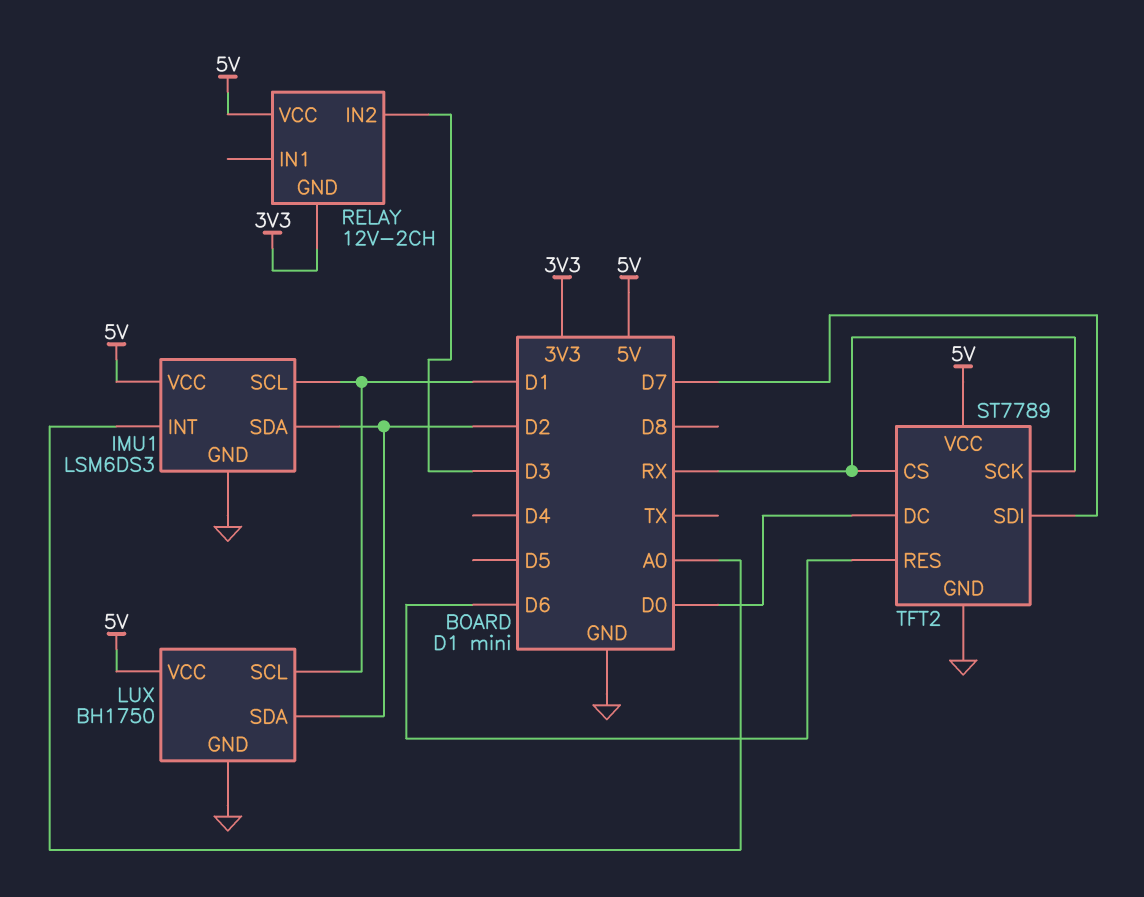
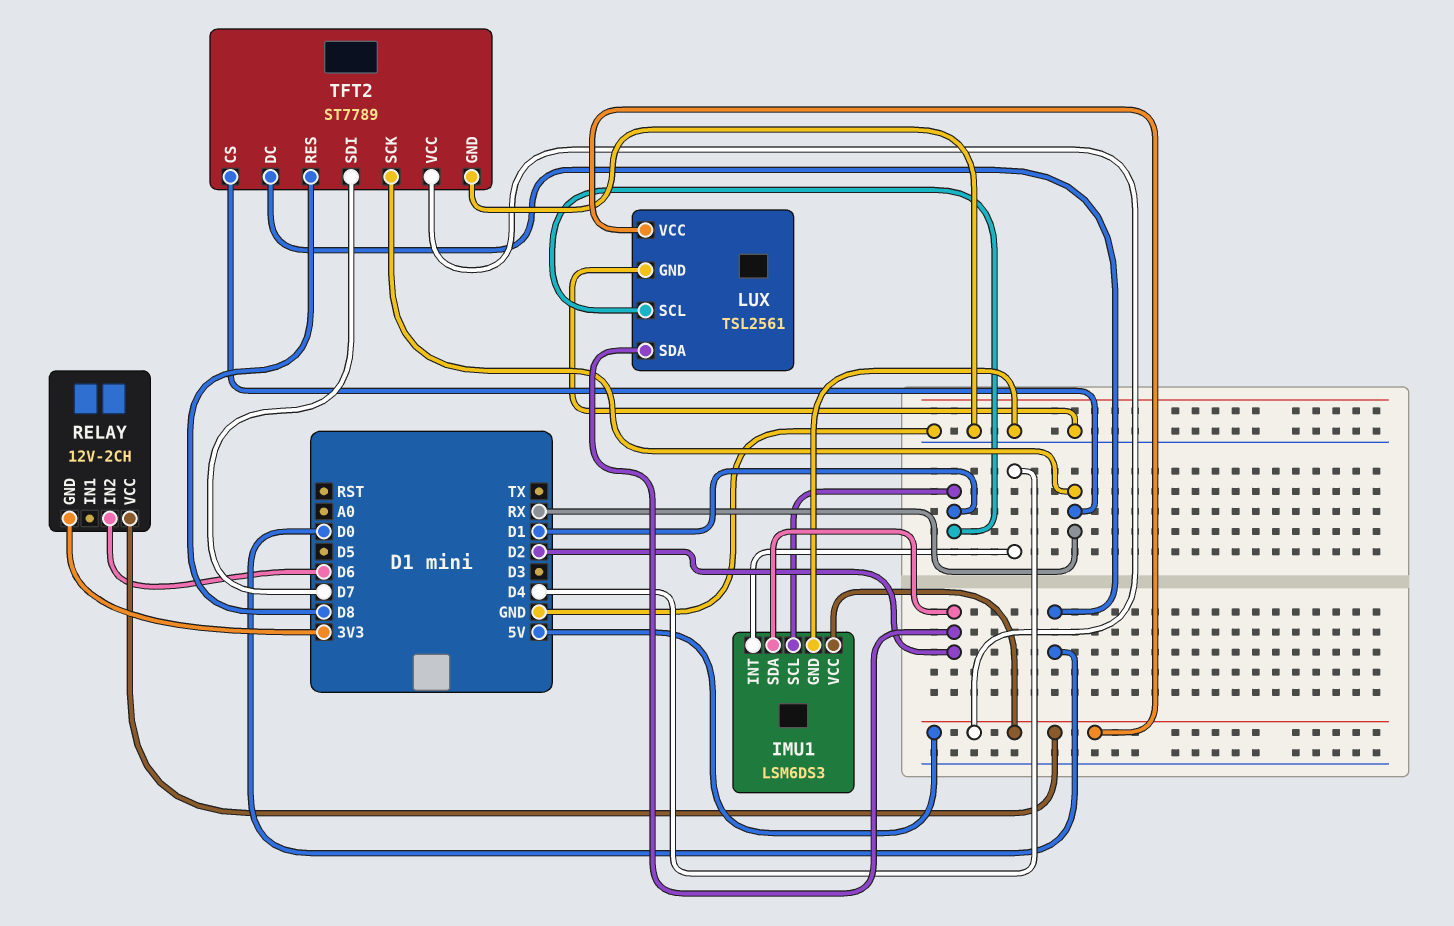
IMU1 pin INT: A0 -> D4
LUX: BH1750 -> TSL2561
RELAY pin IN2: D3 -> D6
TFT2 pin RES: D6 -> D8

